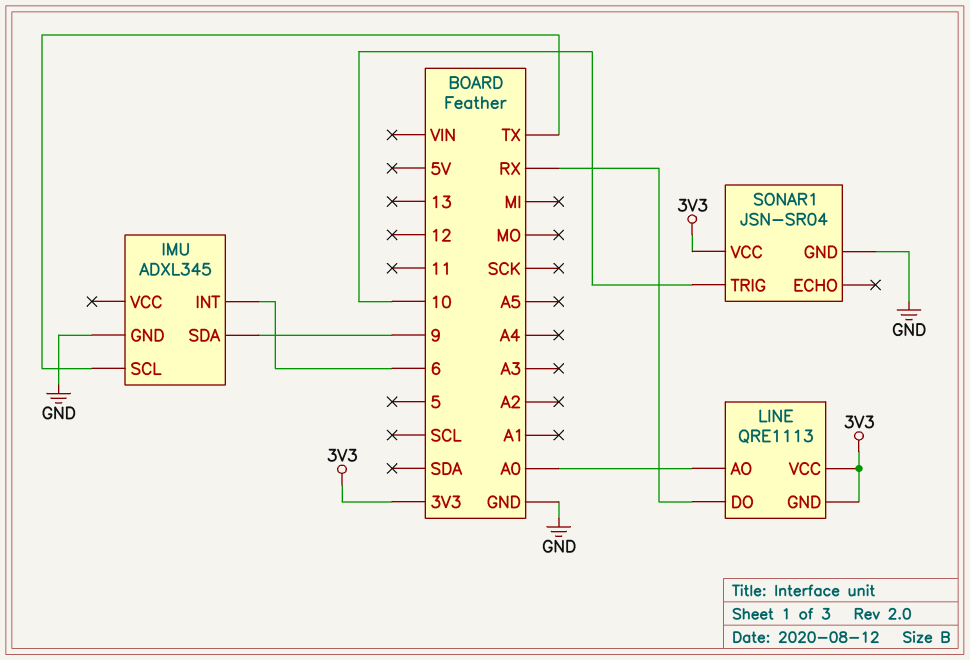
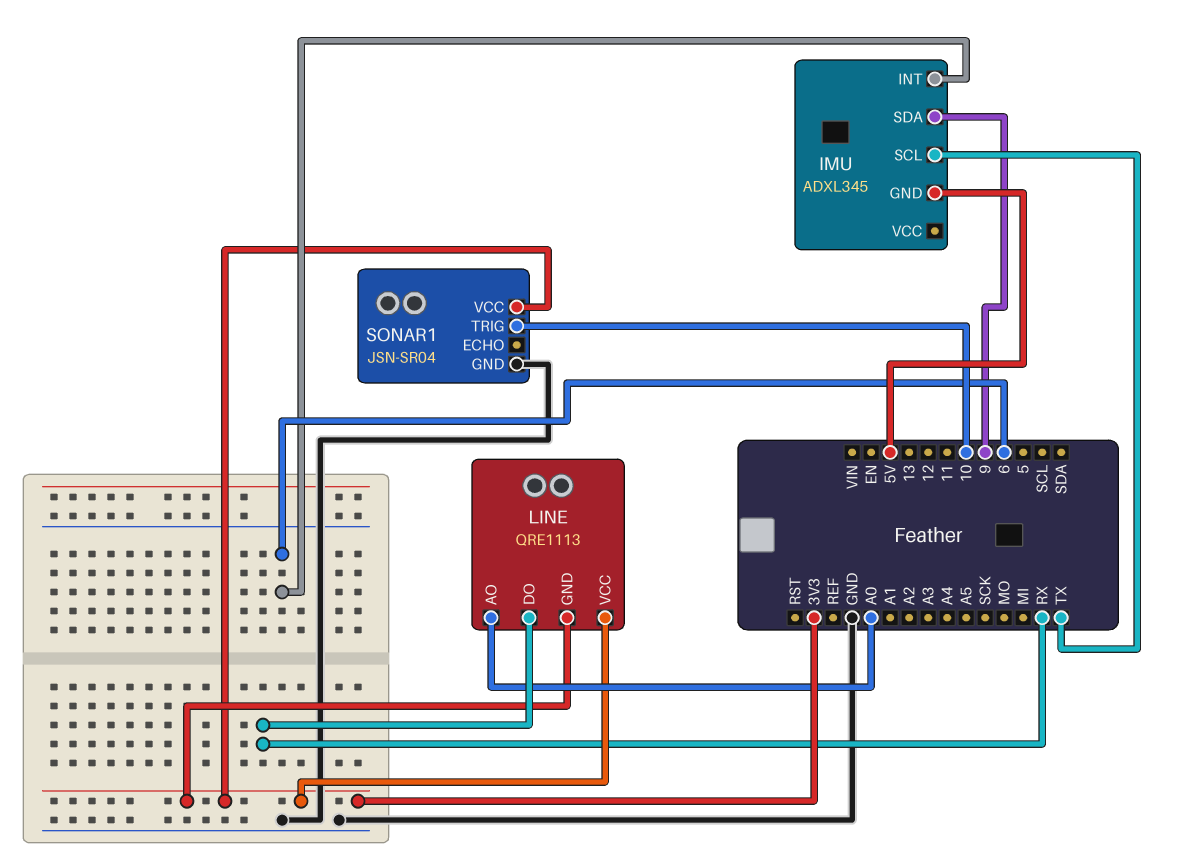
IMU pin GND: GND -> 5V

